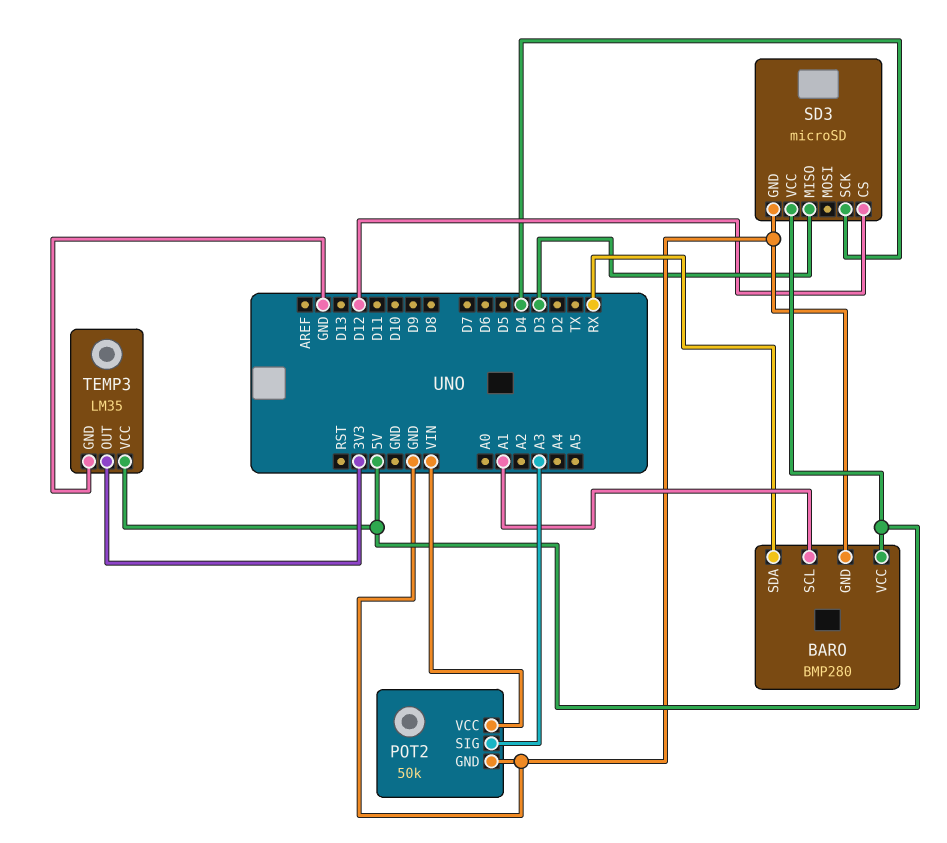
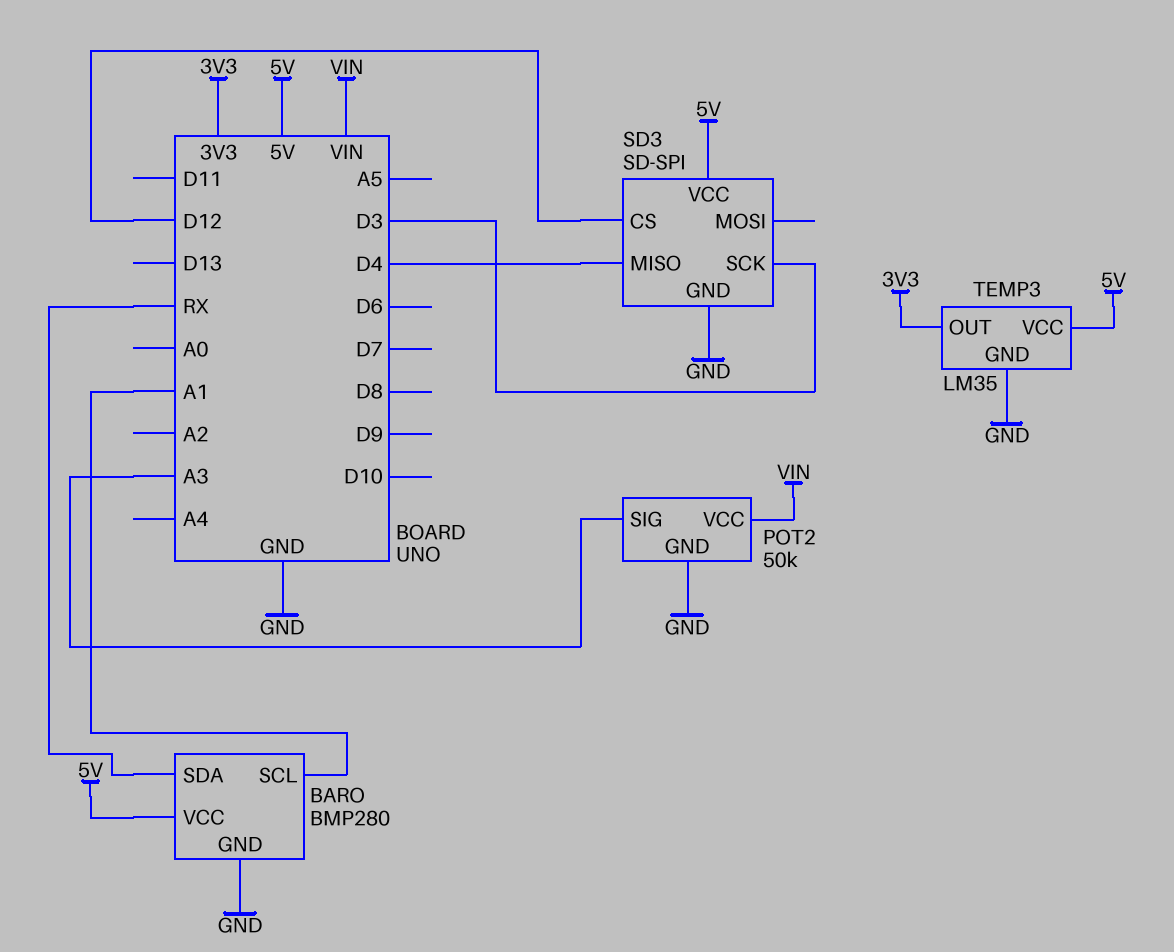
SD3: microSD -> SD-SPI
SD3 pin MISO: D3 -> D4
SD3 pin SCK: D4 -> D3

